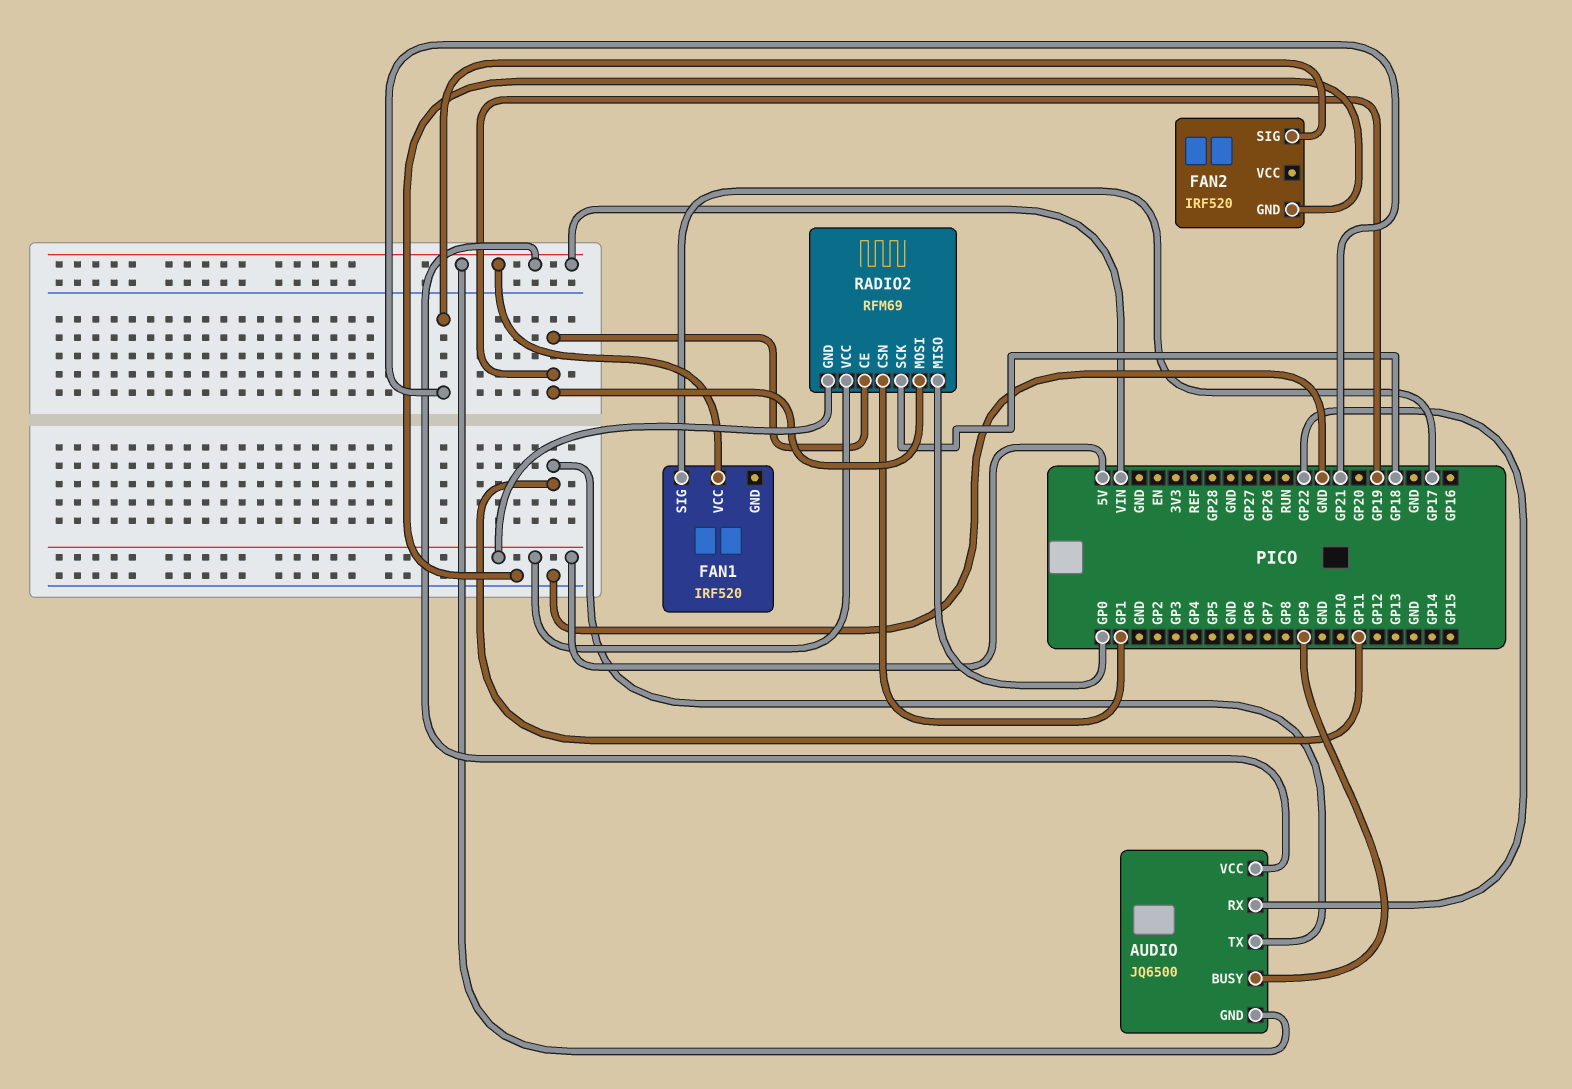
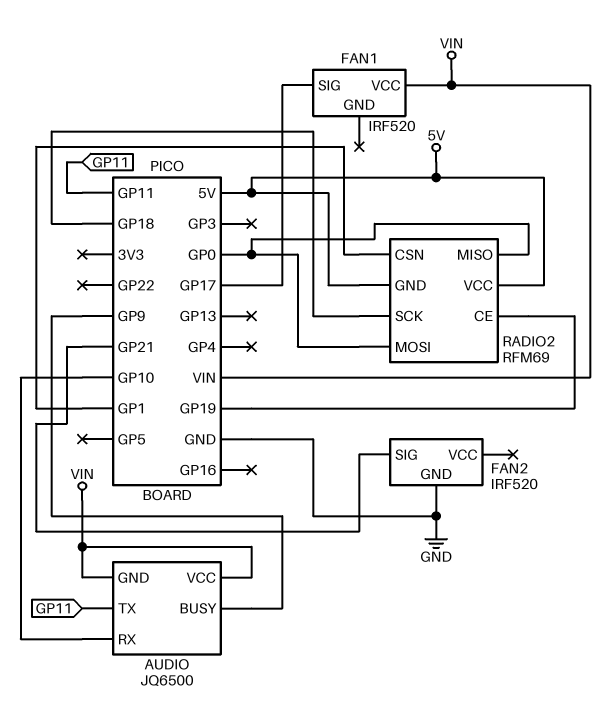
AUDIO pin RX: GP22 -> GP10
RADIO2 pin MOSI: GP19 -> GP0

